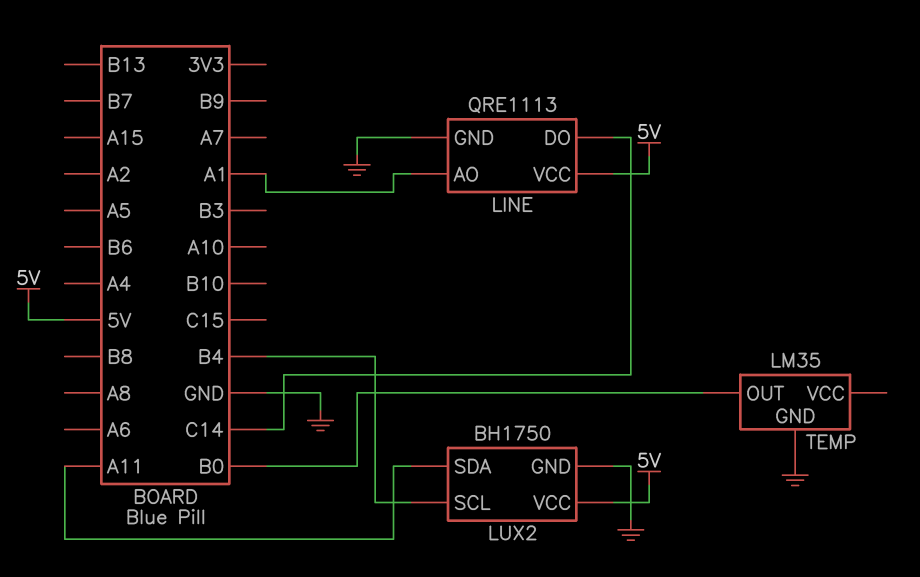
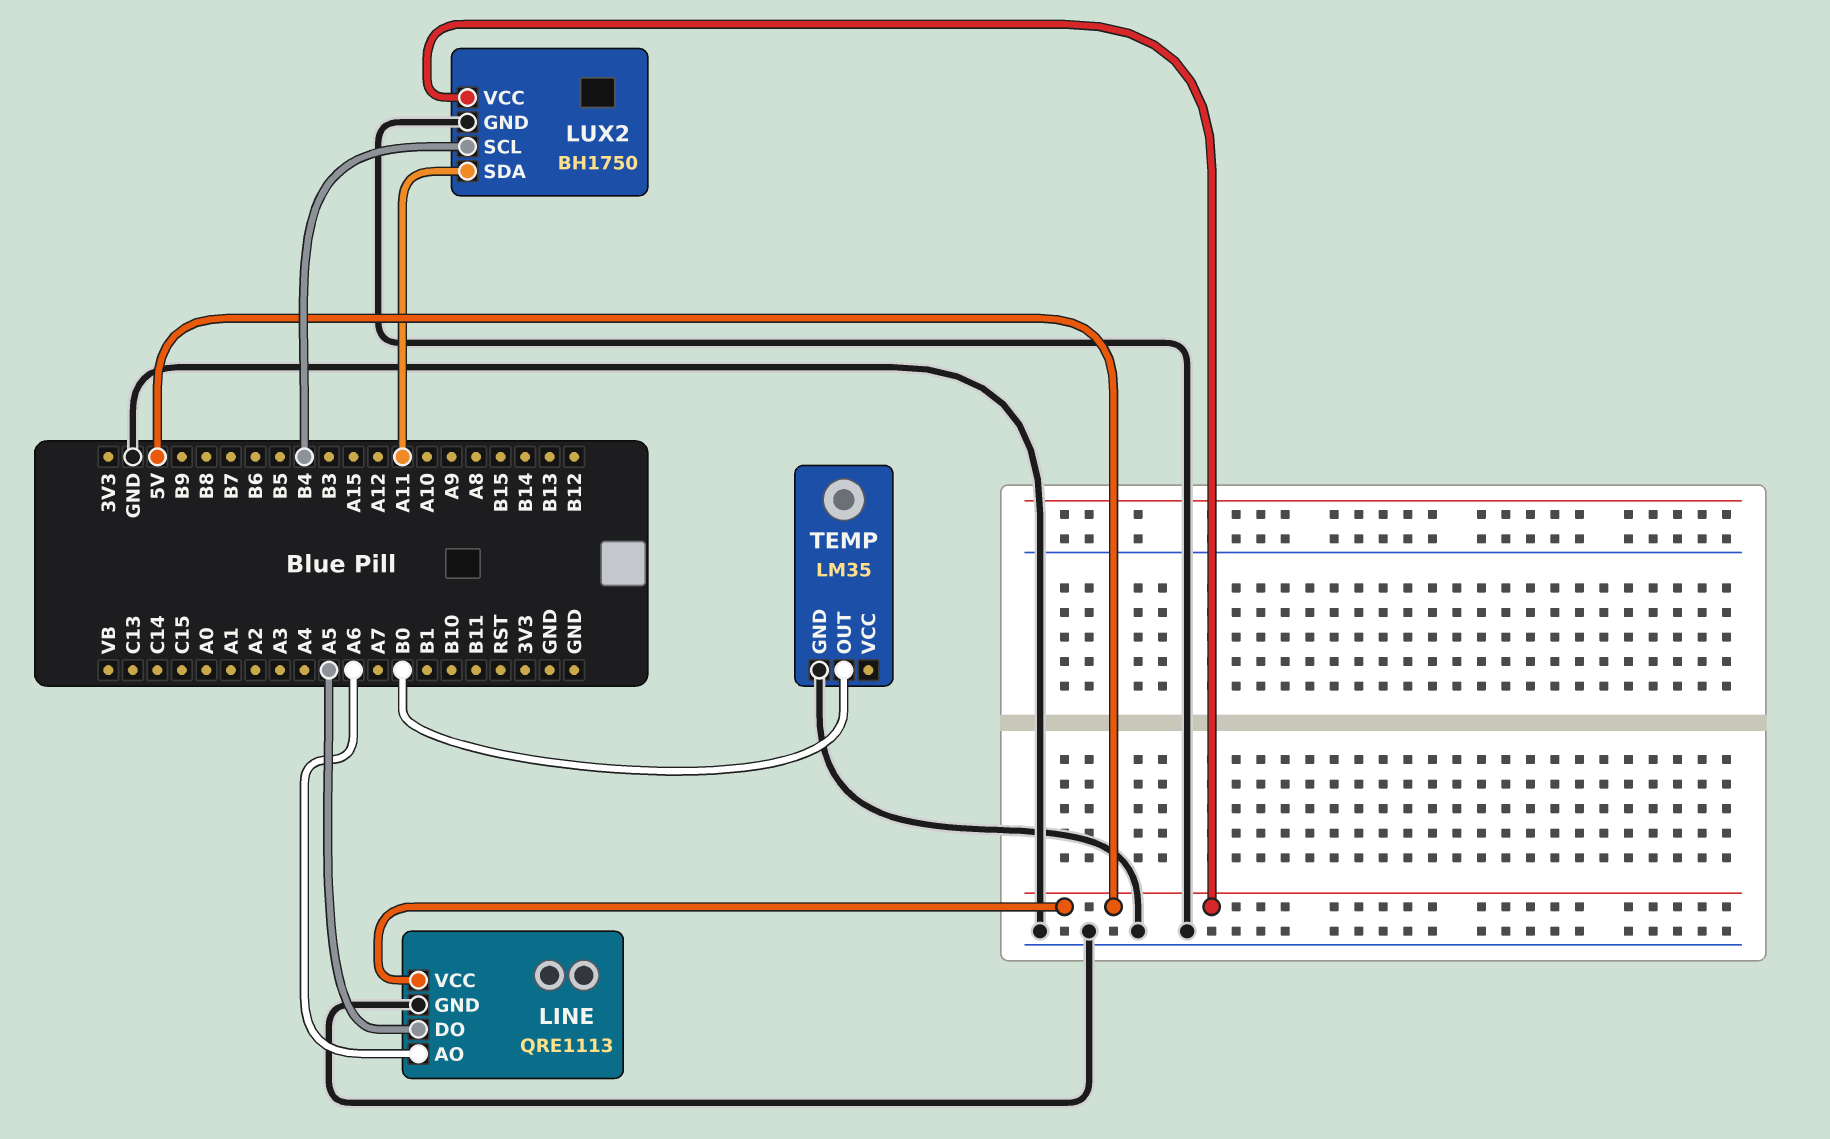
LINE pin AO: A1 -> A6
LINE pin DO: C14 -> A5

